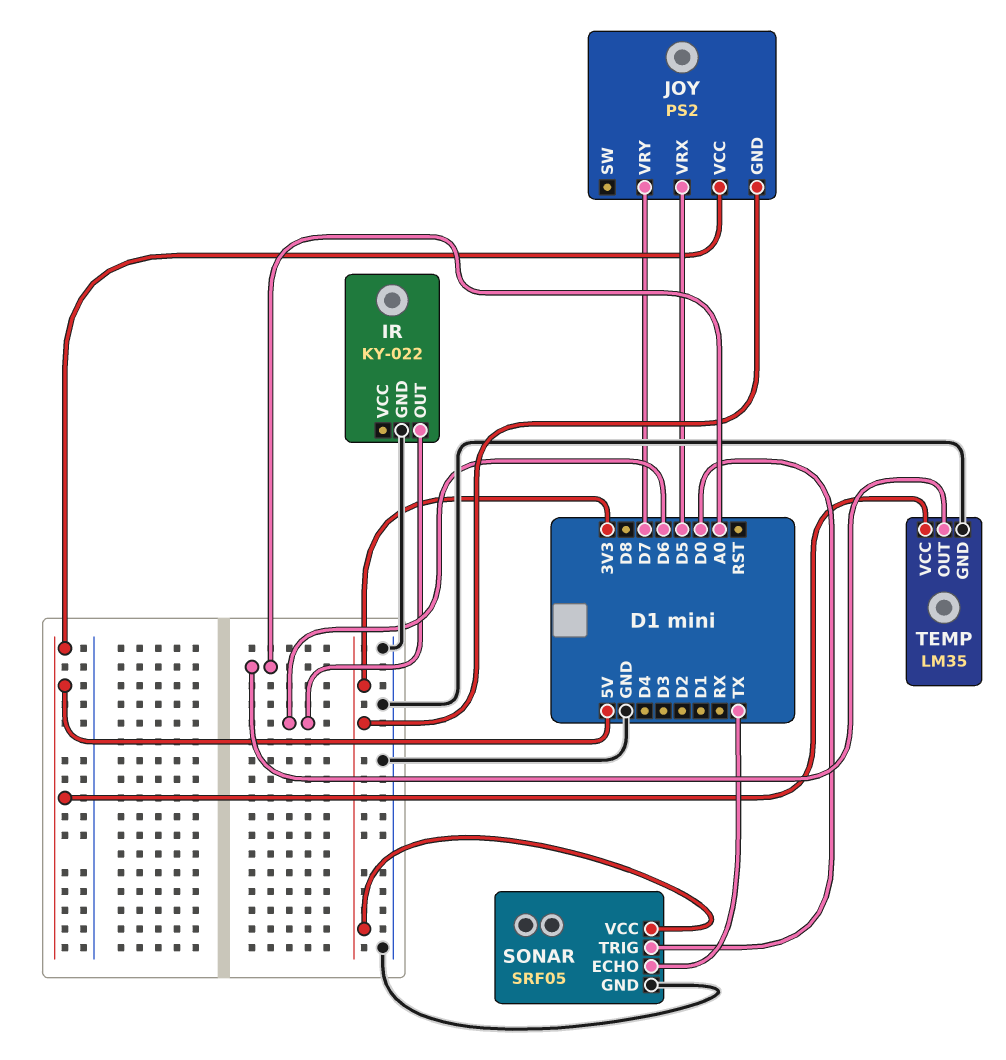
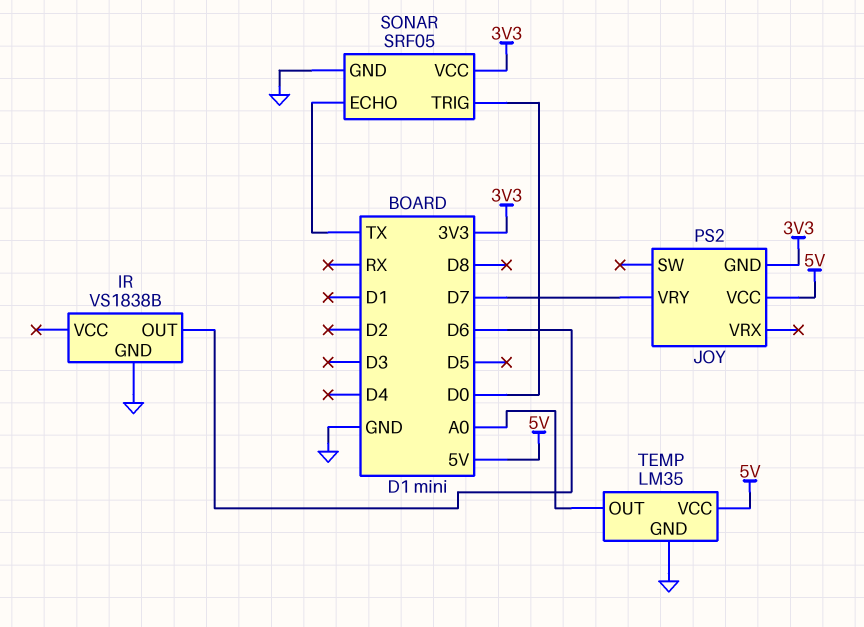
IR: KY-022 -> VS1838B
JOY pin VRX: D5 -> none

